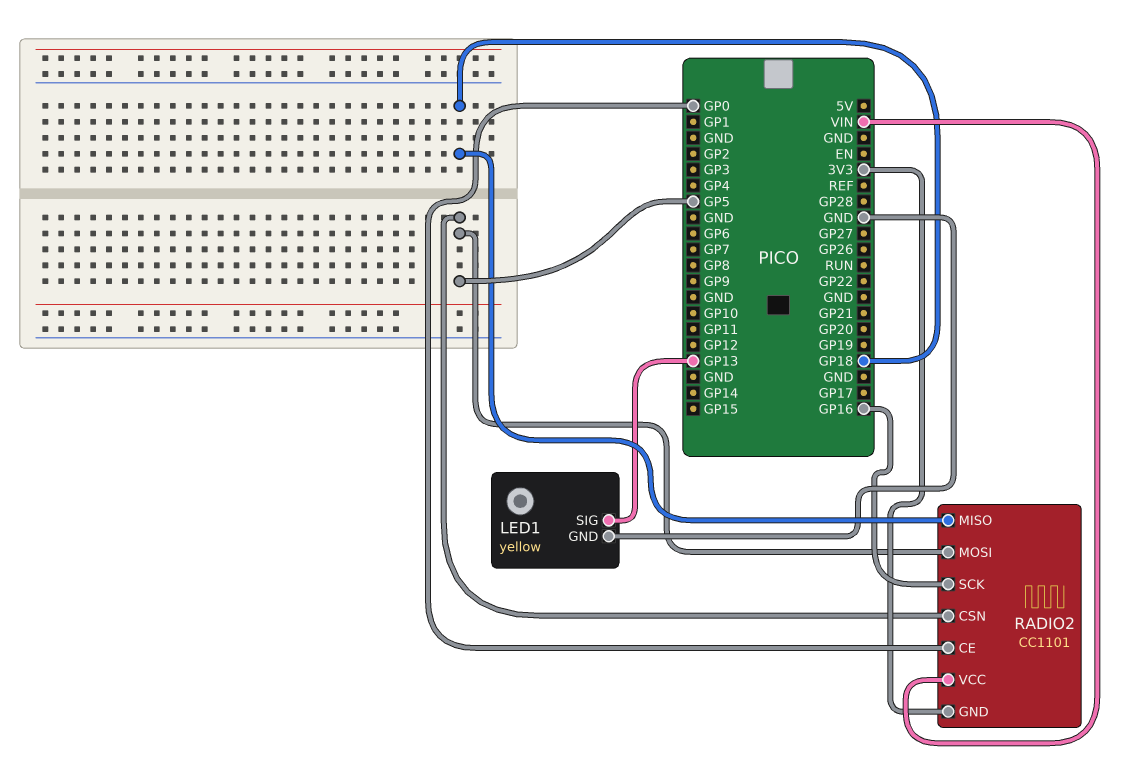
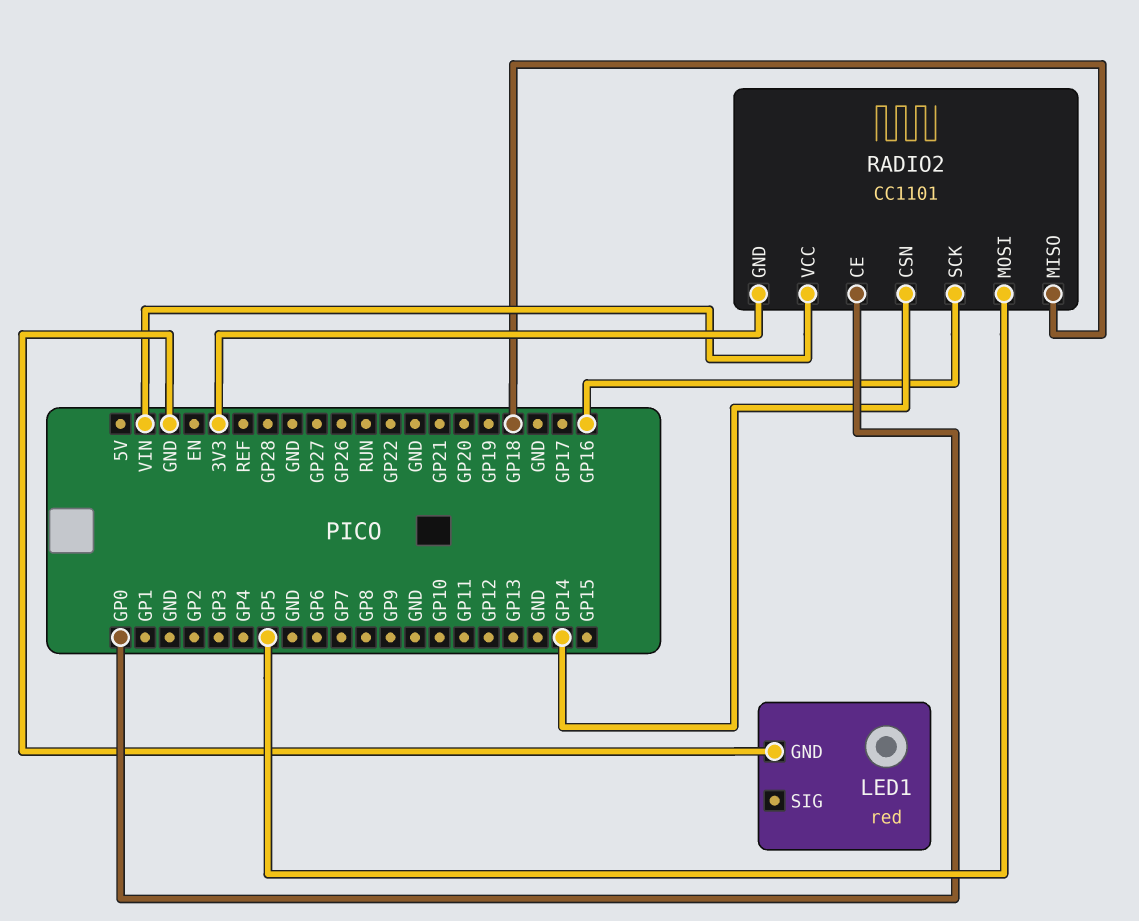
LED1: yellow -> red
LED1 pin SIG: GP13 -> none
RADIO2 pin CSN: GP5 -> GP14

